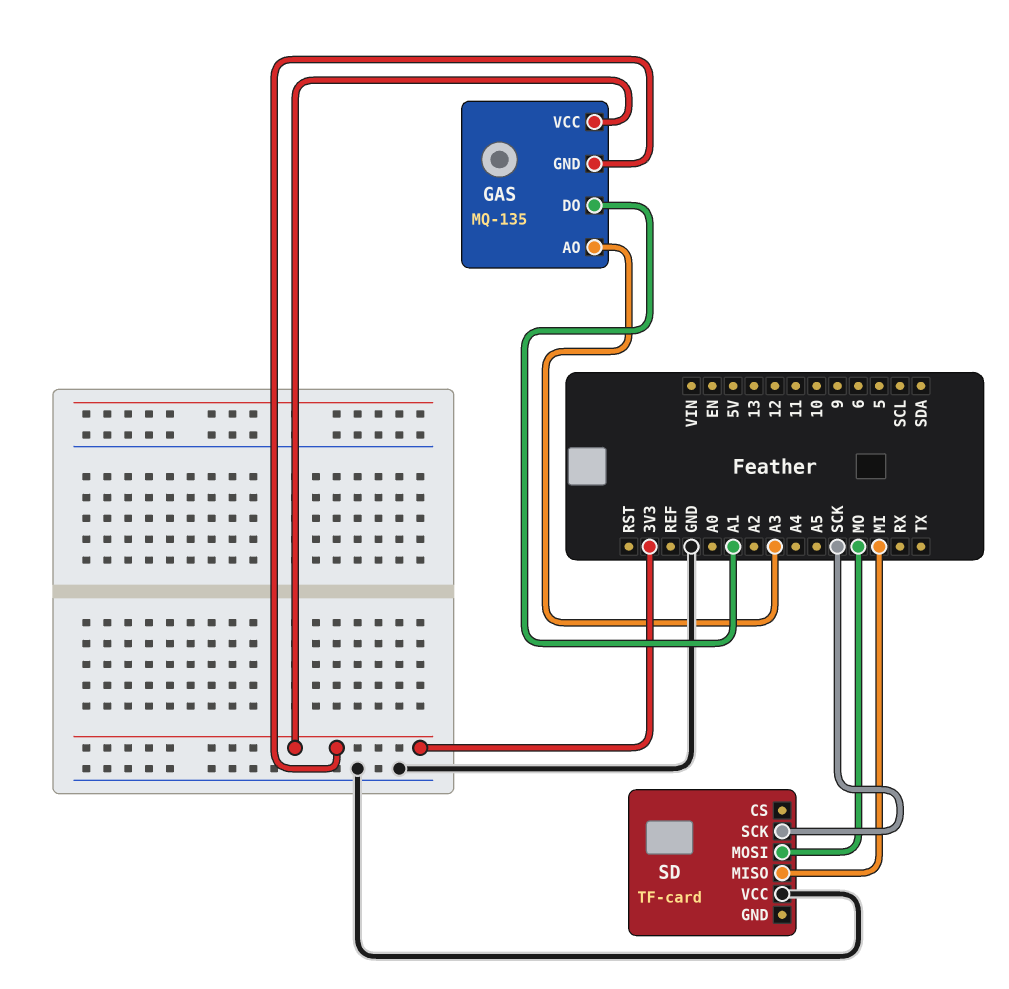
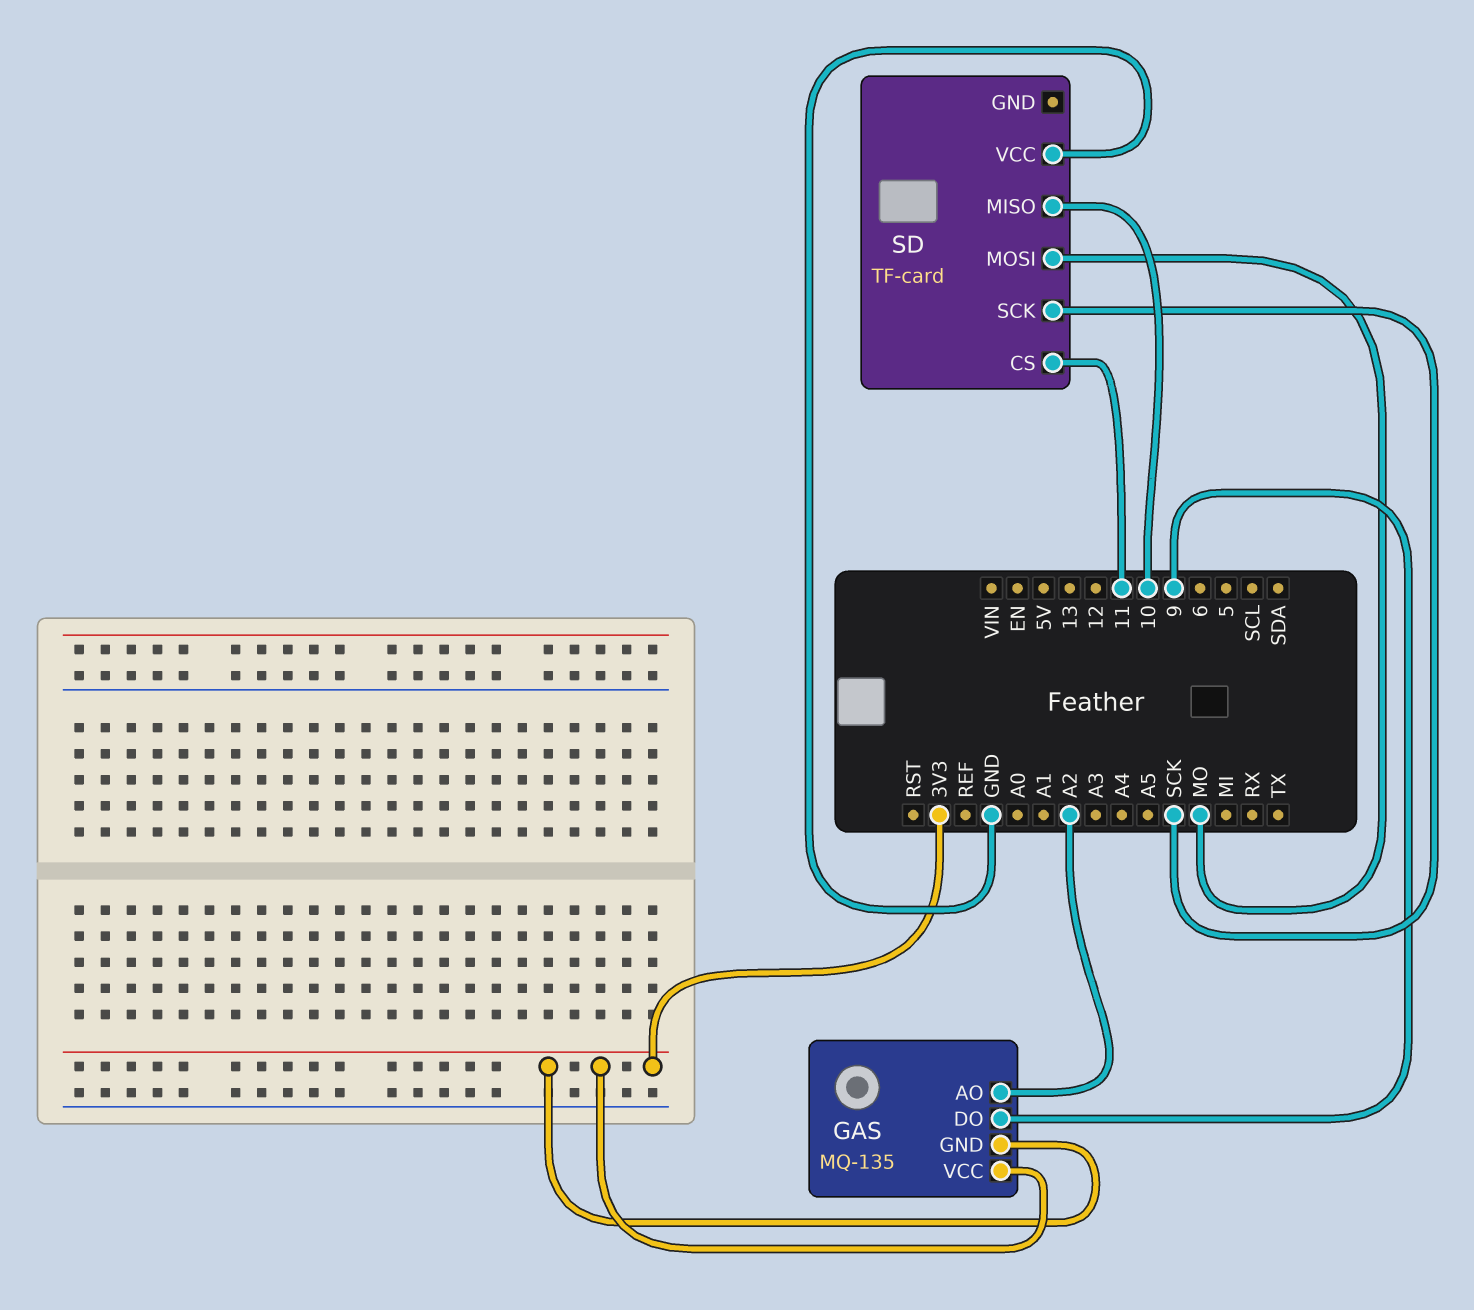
GAS pin AO: A3 -> A2
GAS pin DO: A1 -> 9
SD pin CS: none -> 11
SD pin MISO: MI -> 10

